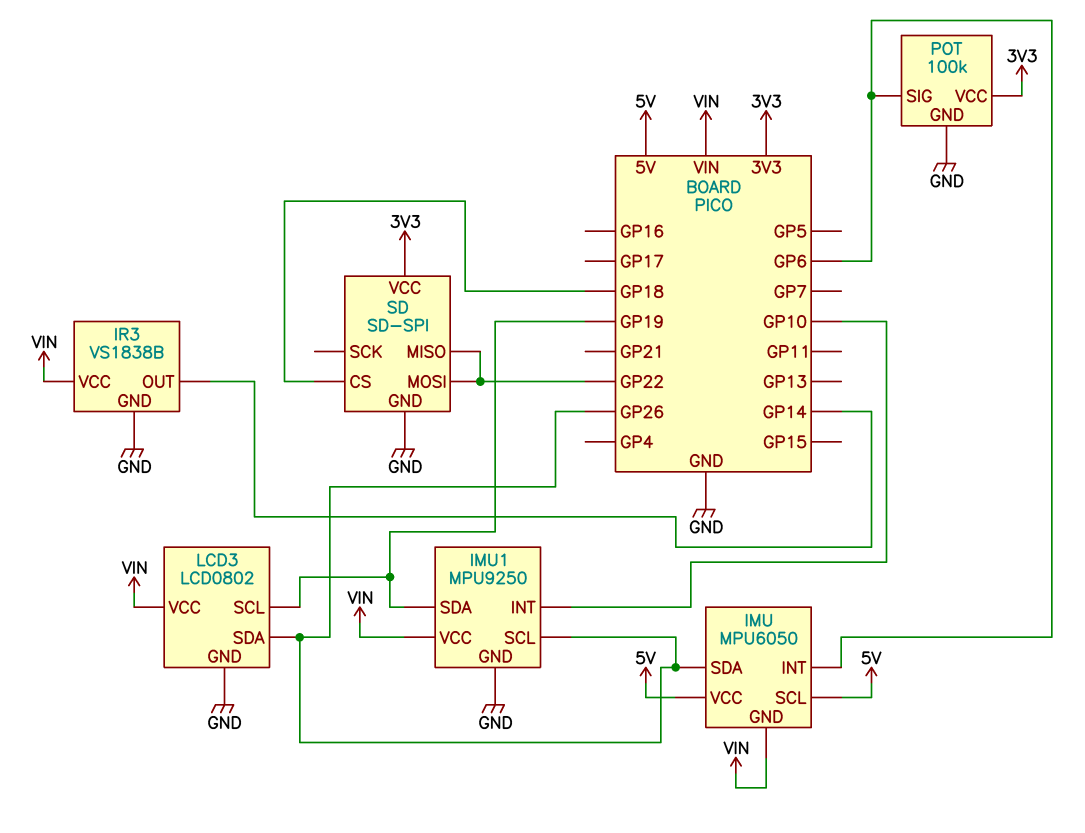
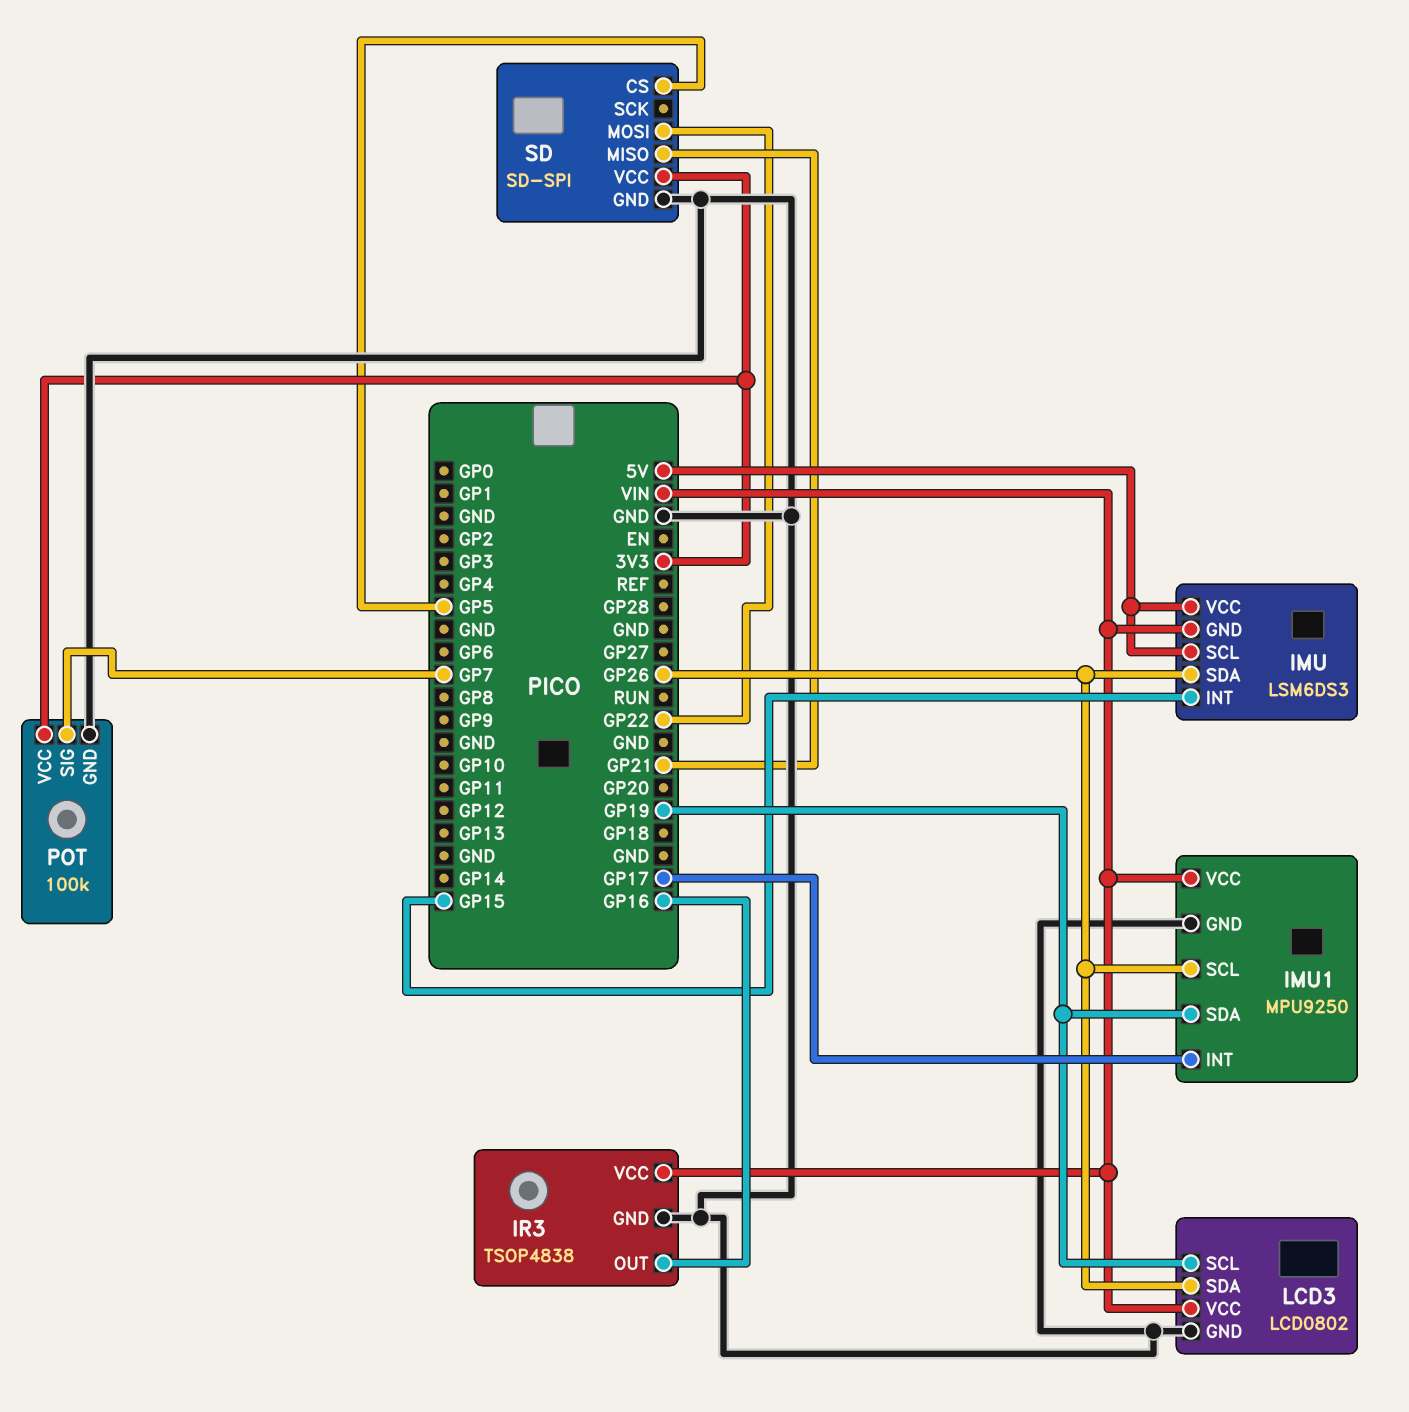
IMU: MPU6050 -> LSM6DS3
IMU pin INT: GP6 -> GP15
IMU1 pin INT: GP10 -> GP17
IR3: VS1838B -> TSOP4838
IR3 pin OUT: GP14 -> GP16
POT pin SIG: GP6 -> GP7
SD pin CS: GP18 -> GP5
SD pin MISO: GP22 -> GP21

